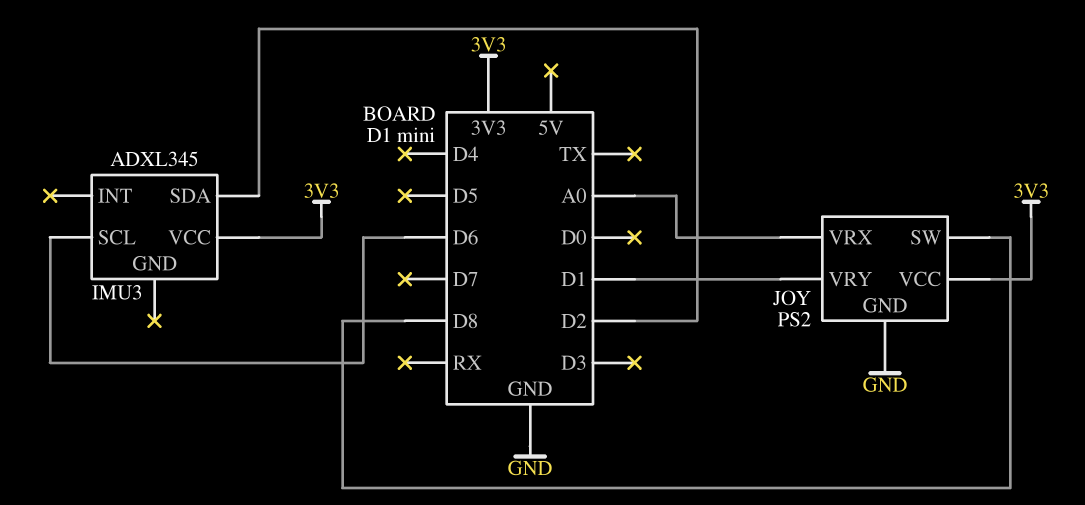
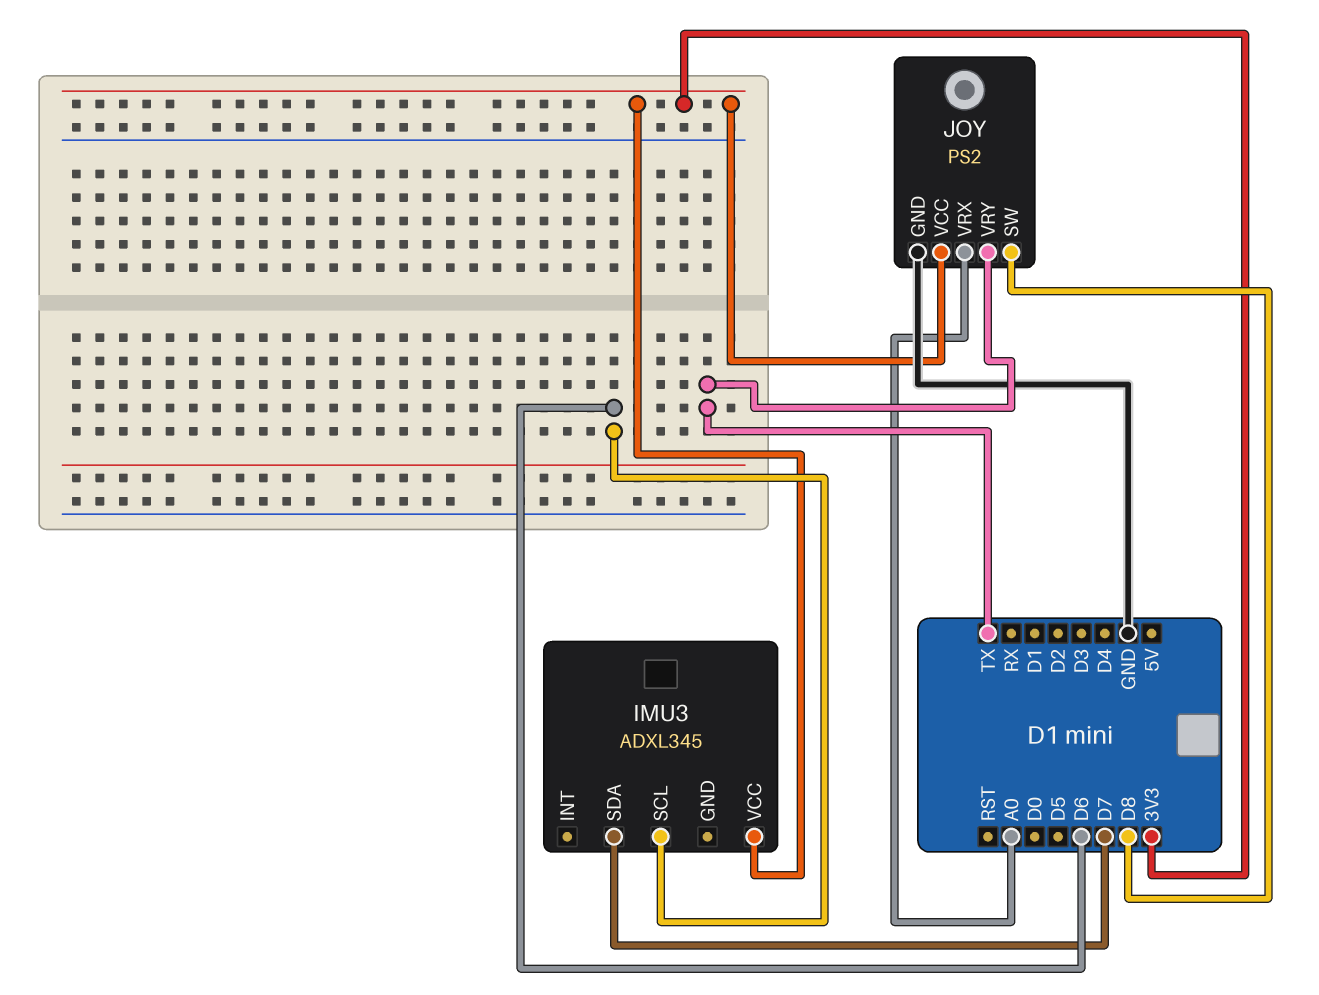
IMU3 pin SDA: D2 -> D7
JOY pin VRY: D1 -> TX

